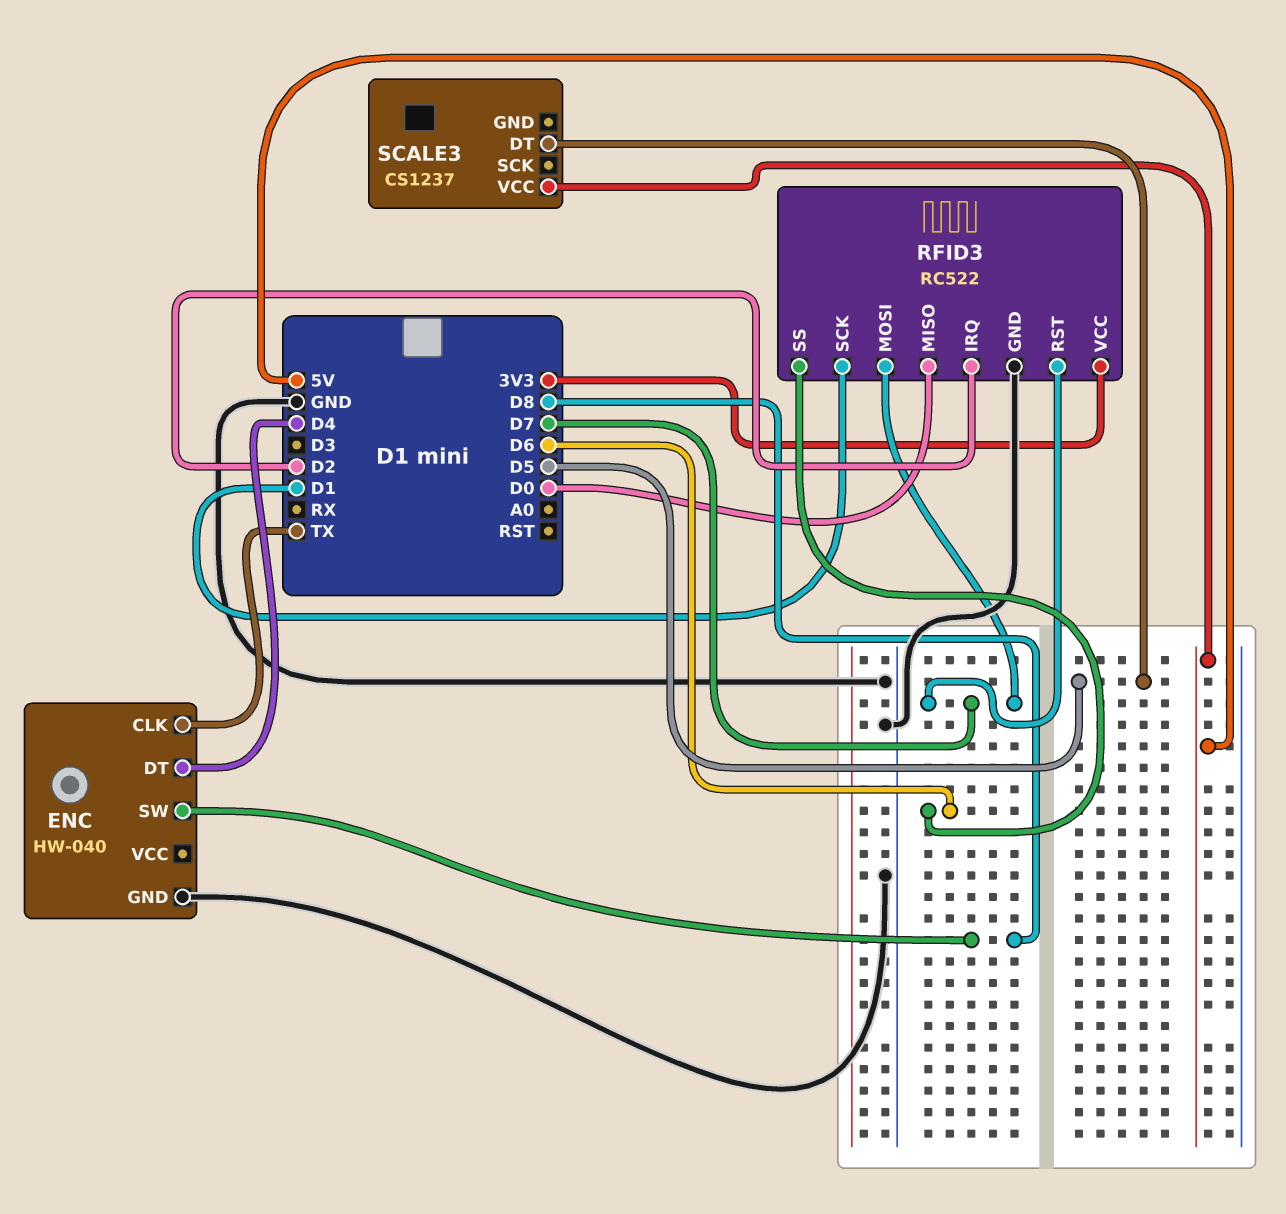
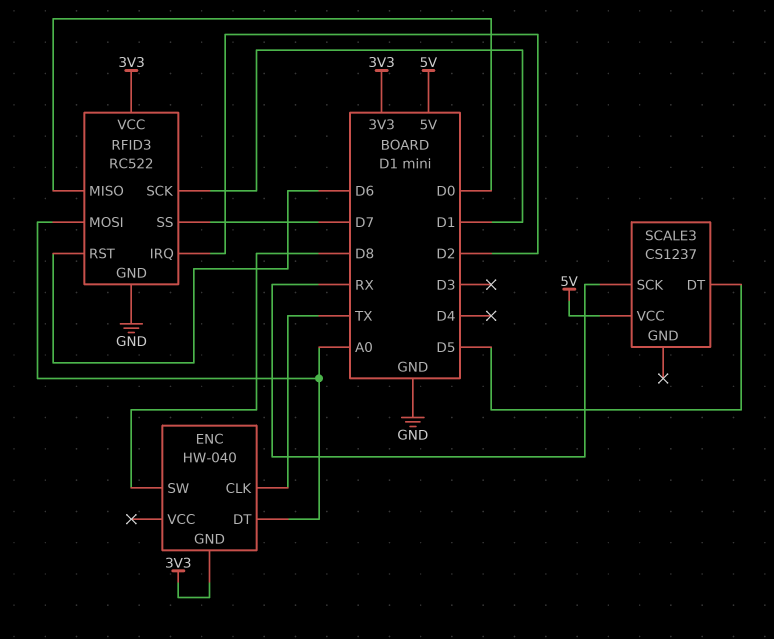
ENC pin DT: D4 -> A0
ENC pin GND: GND -> 3V3
RFID3 pin MOSI: D7 -> A0
RFID3 pin RST: D7 -> D6
RFID3 pin SS: D6 -> D7
SCALE3 pin SCK: none -> RX

